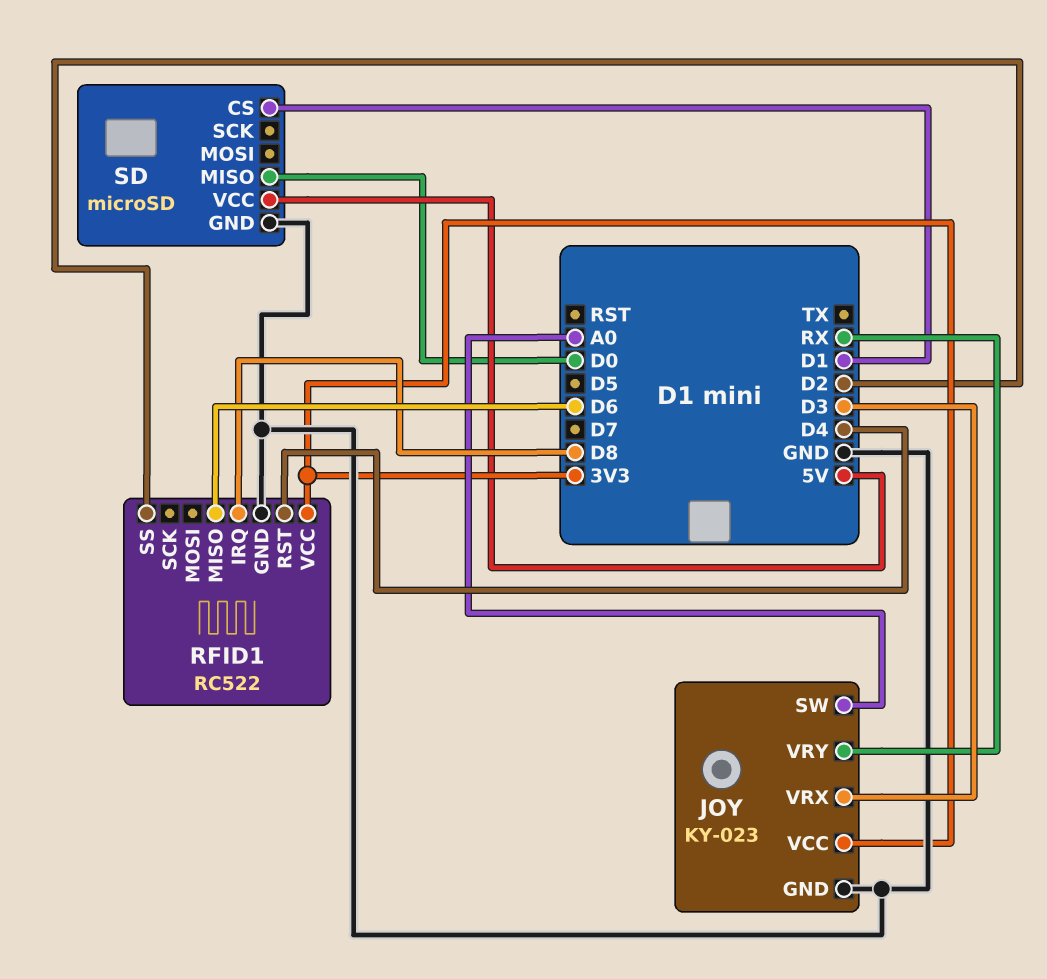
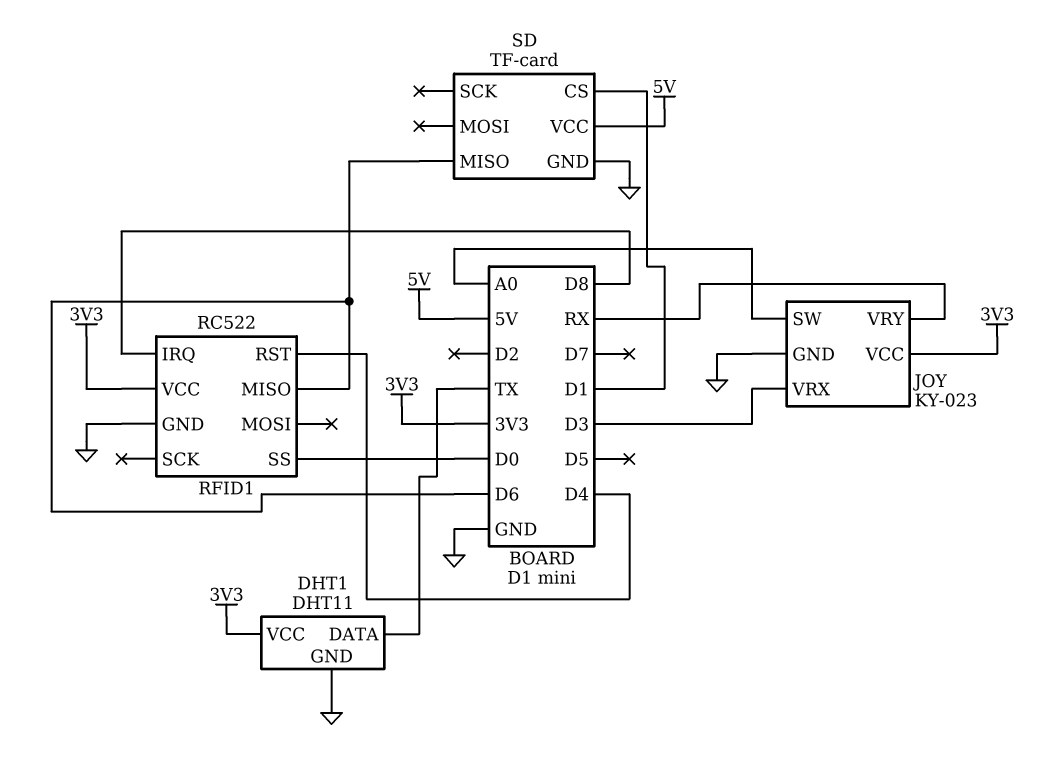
DHT1: none -> DHT11
DHT1 pin DATA: none -> TX
DHT1 pin GND: none -> GND
DHT1 pin VCC: none -> 3V3
RFID1 pin SS: D2 -> D0
SD: microSD -> TF-card
SD pin MISO: D0 -> D6

